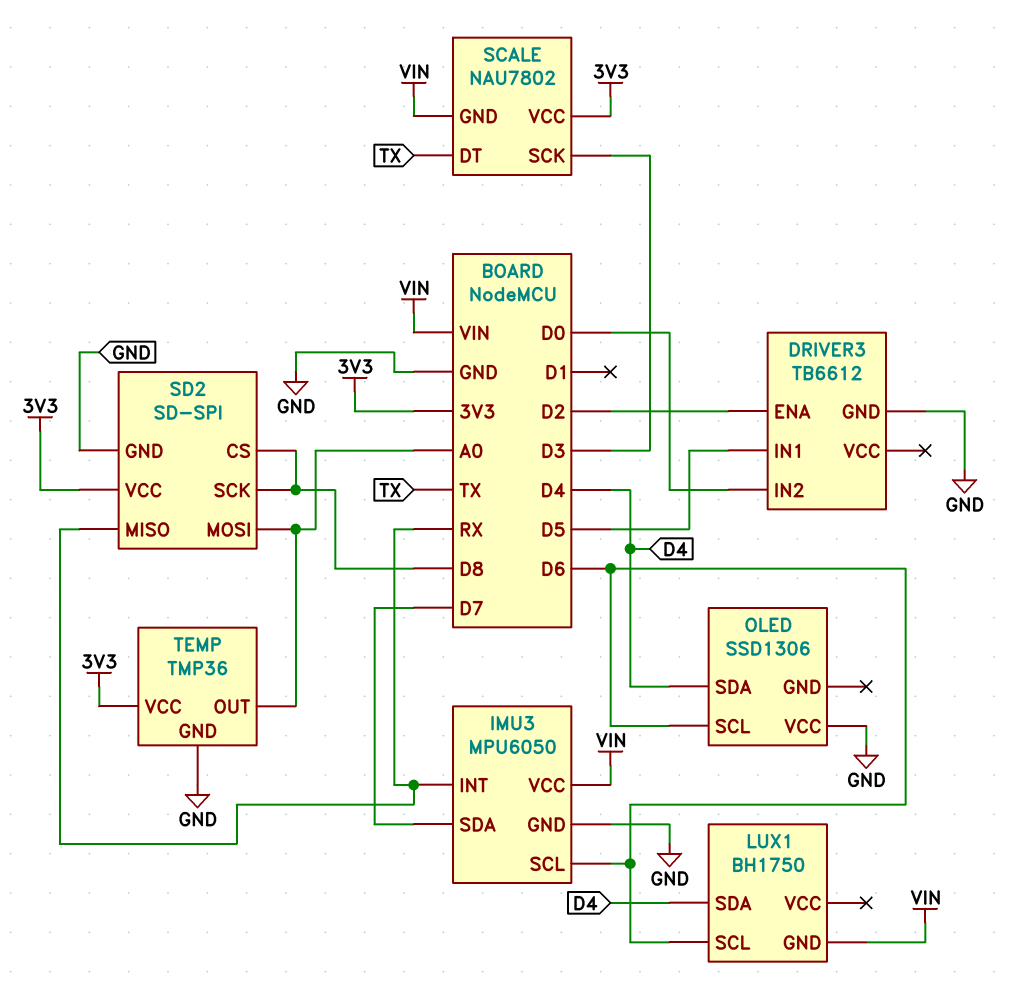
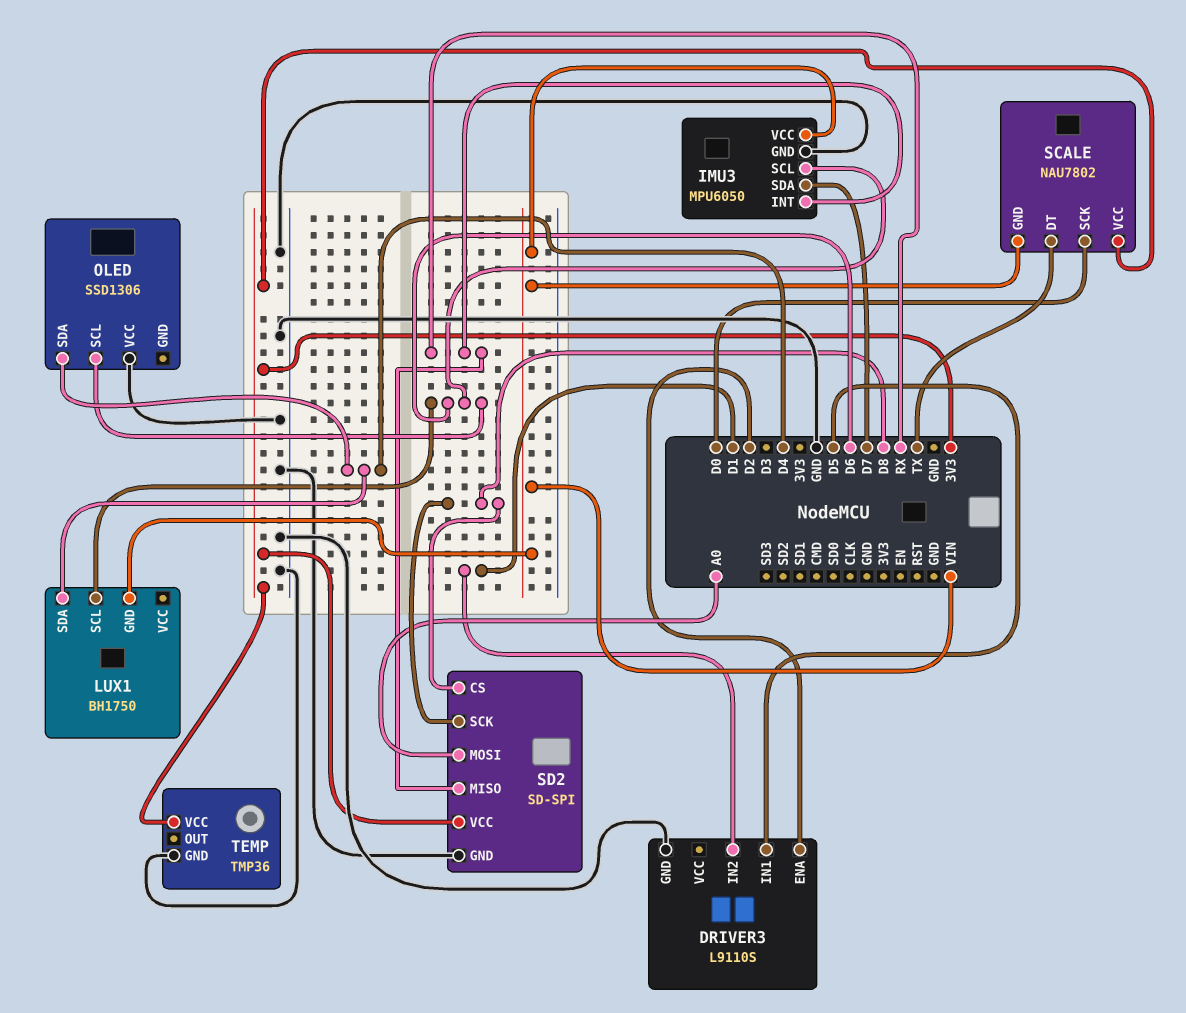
DRIVER3: TB6612 -> L9110S
DRIVER3 pin IN2: D0 -> D1
SCALE pin SCK: D3 -> D0
TEMP pin OUT: A0 -> none

